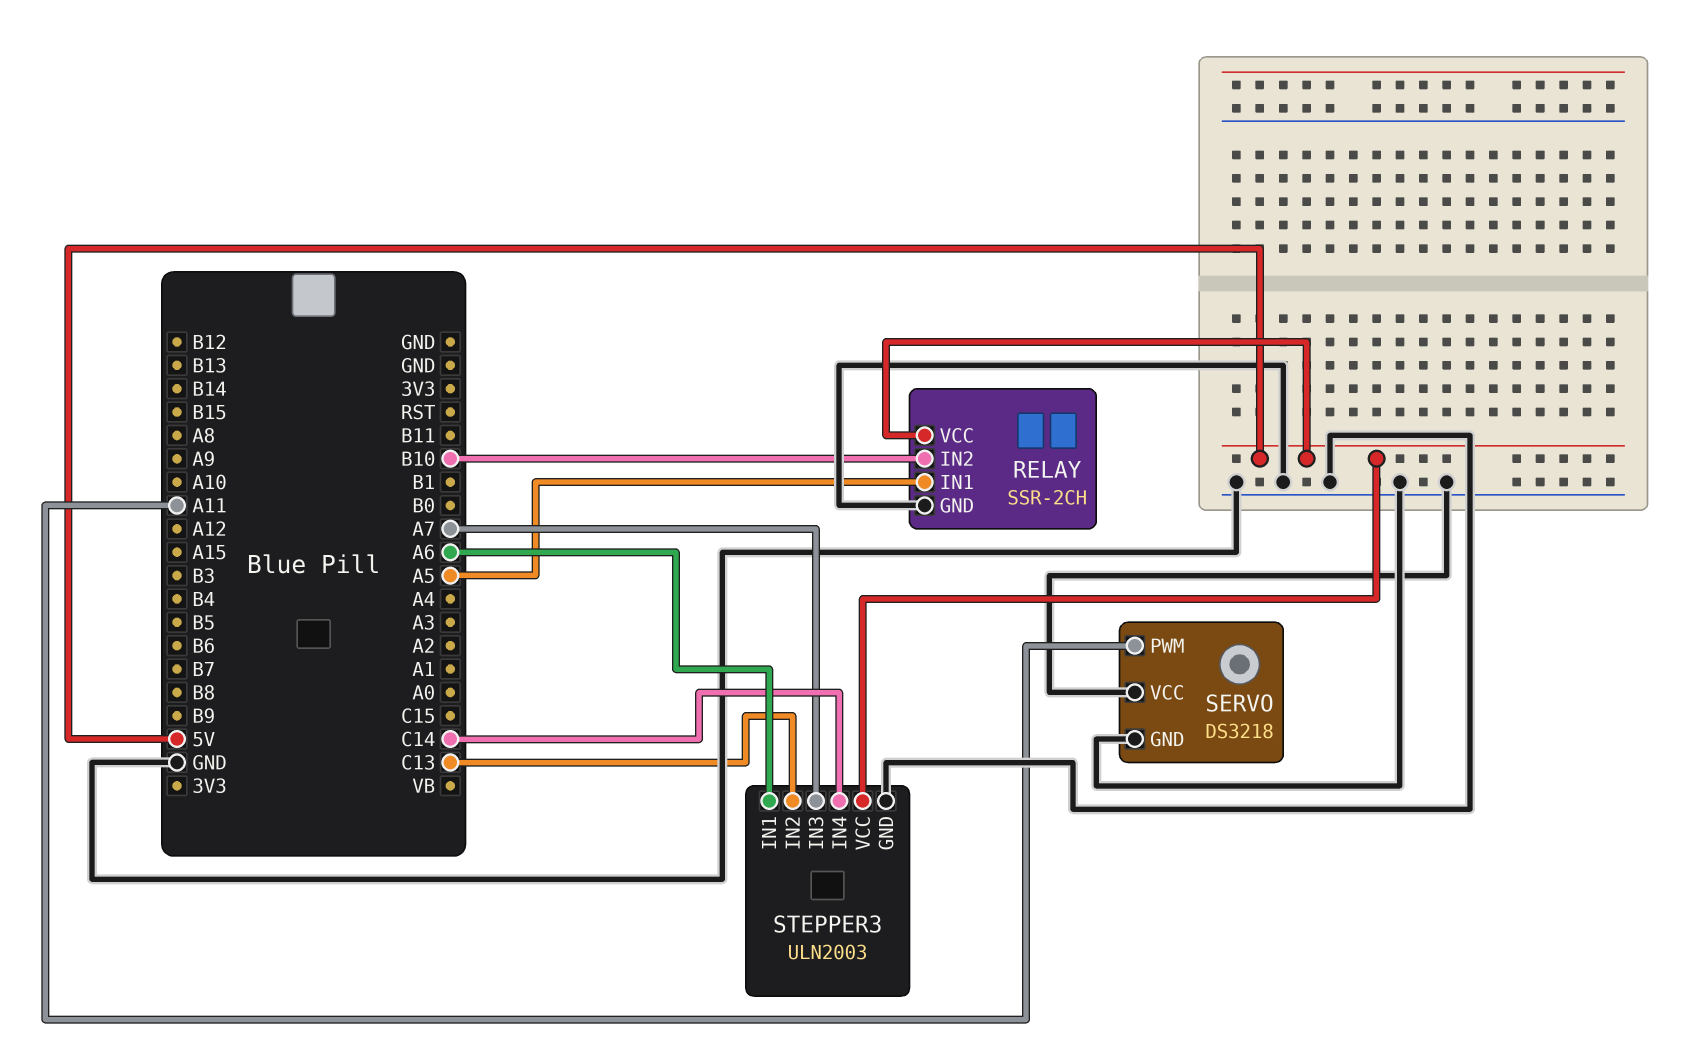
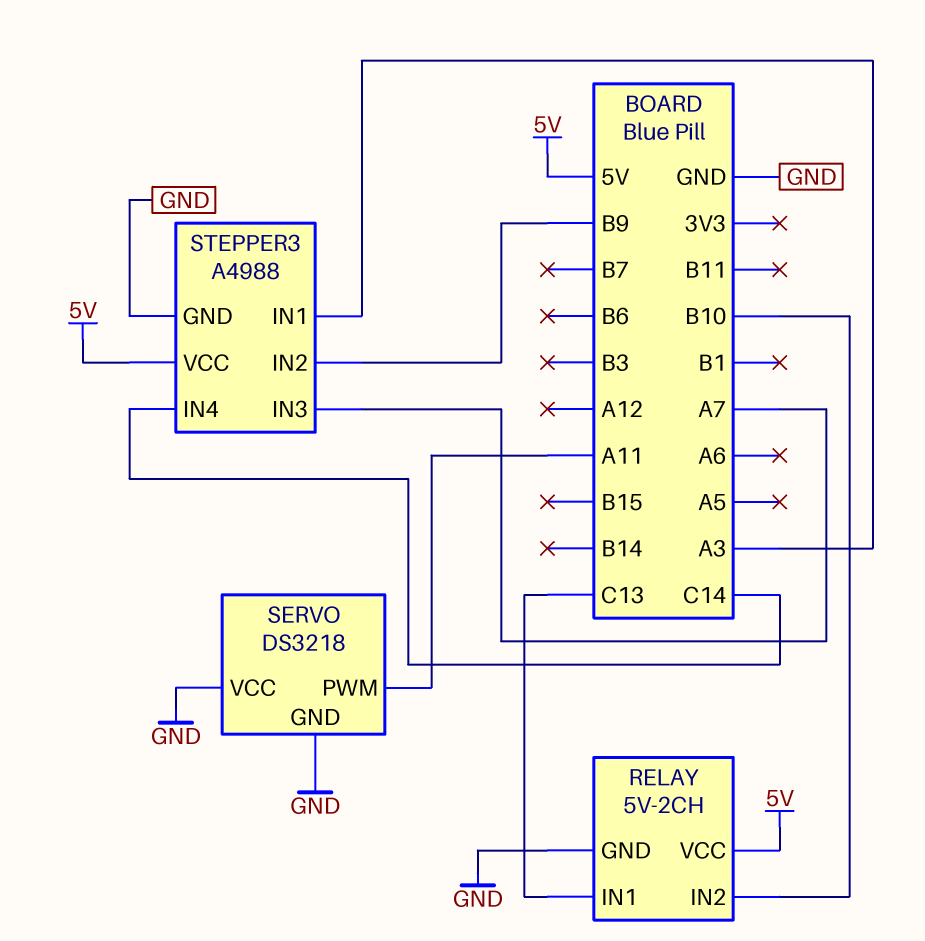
RELAY: SSR-2CH -> 5V-2CH
RELAY pin IN1: A5 -> C13
STEPPER3: ULN2003 -> A4988
STEPPER3 pin IN1: A6 -> A3
STEPPER3 pin IN2: C13 -> B9

